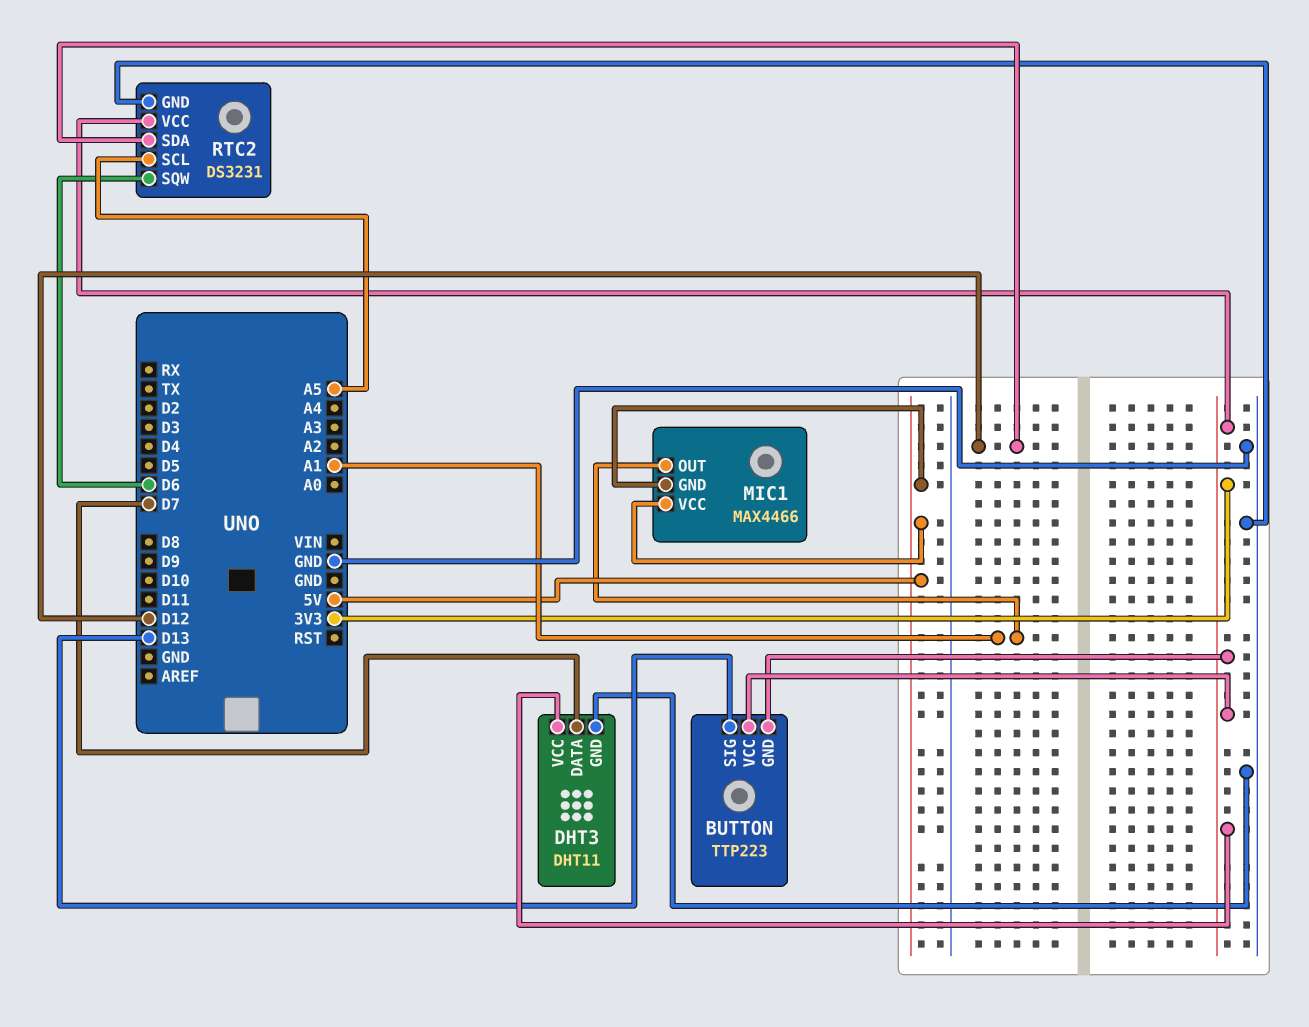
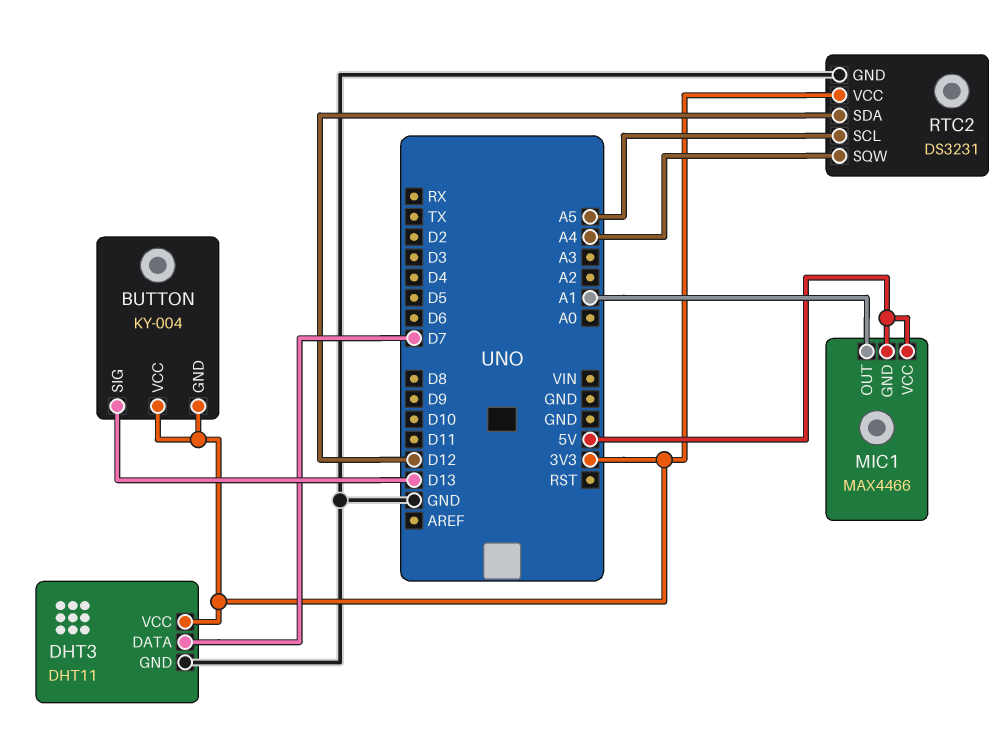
BUTTON: TTP223 -> KY-004
RTC2 pin SQW: D6 -> A4

